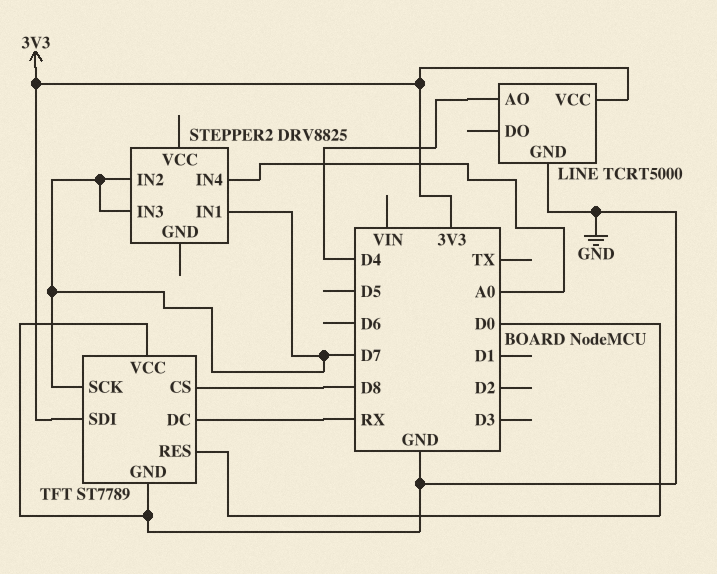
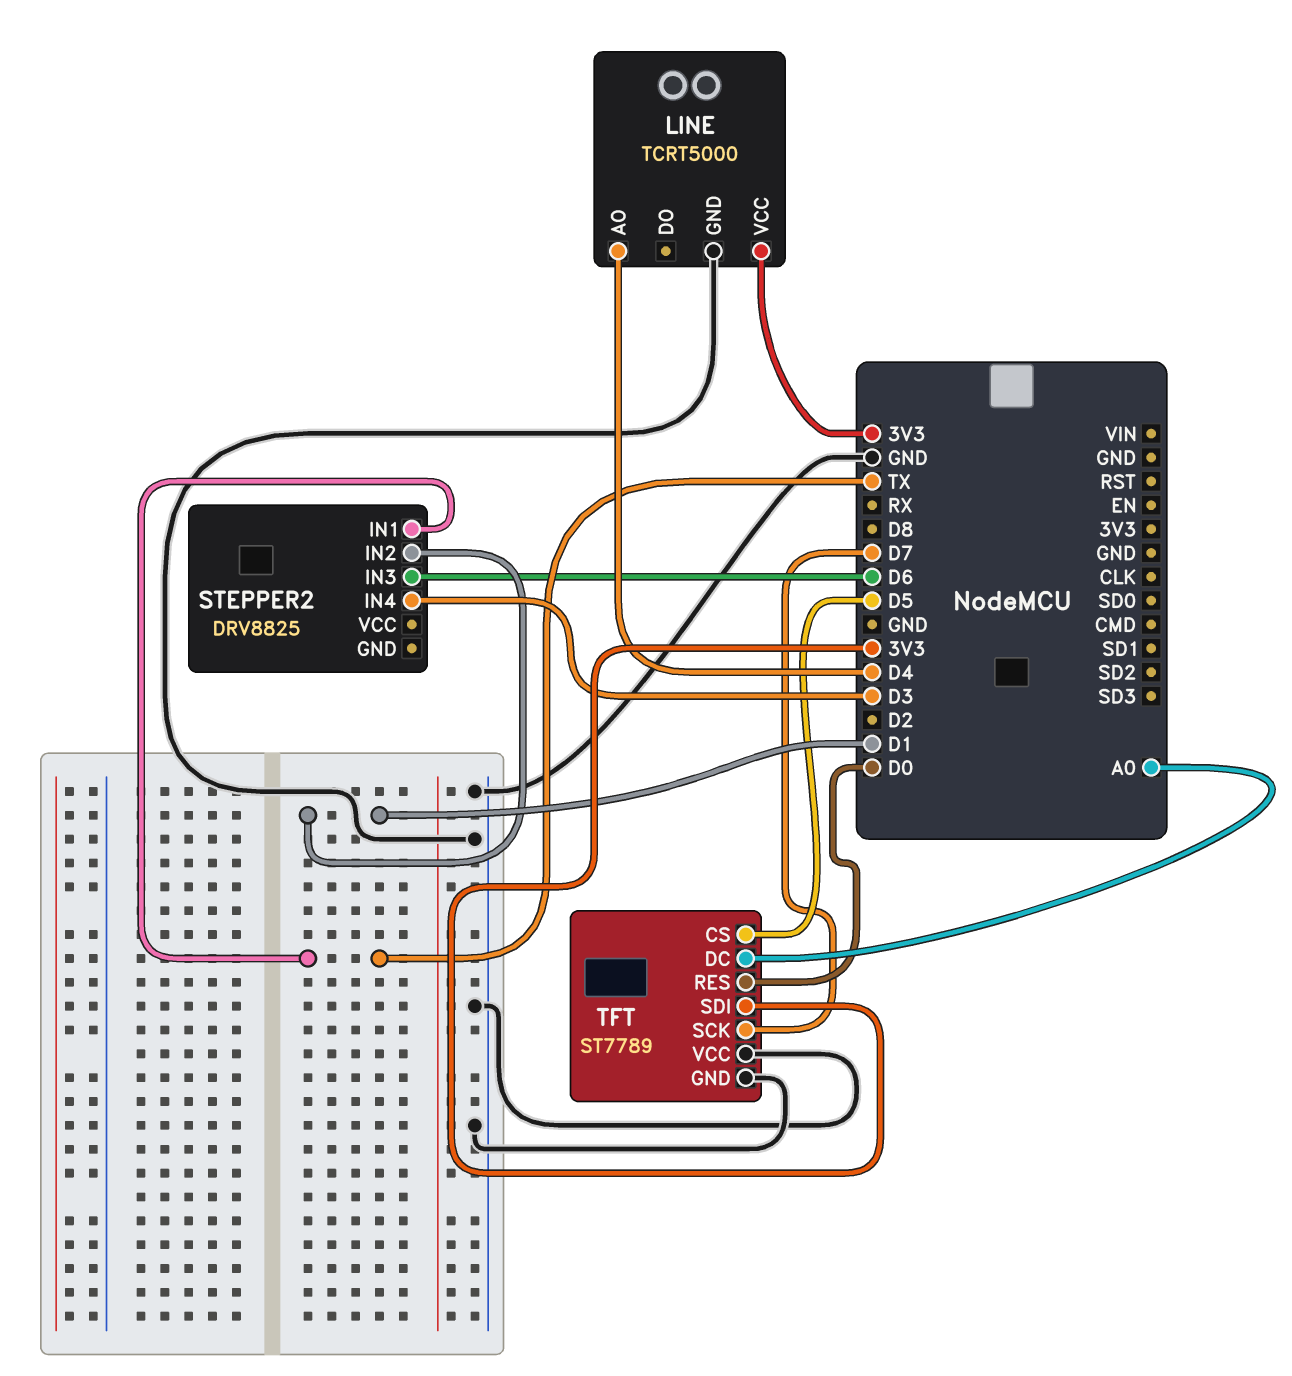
STEPPER2 pin IN1: D7 -> TX
STEPPER2 pin IN2: D7 -> D1
STEPPER2 pin IN3: D7 -> D6
STEPPER2 pin IN4: A0 -> D3
TFT pin CS: D8 -> D5
TFT pin DC: RX -> A0

